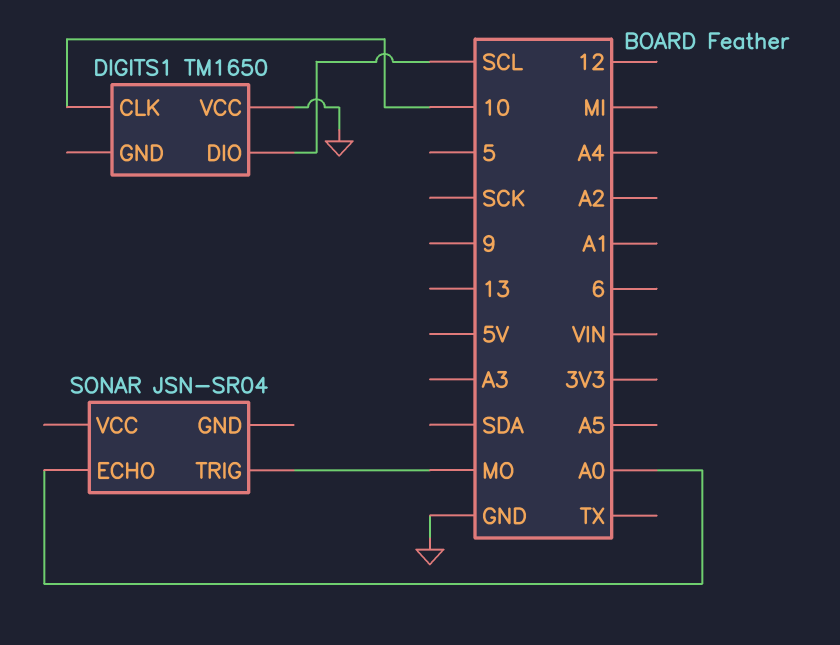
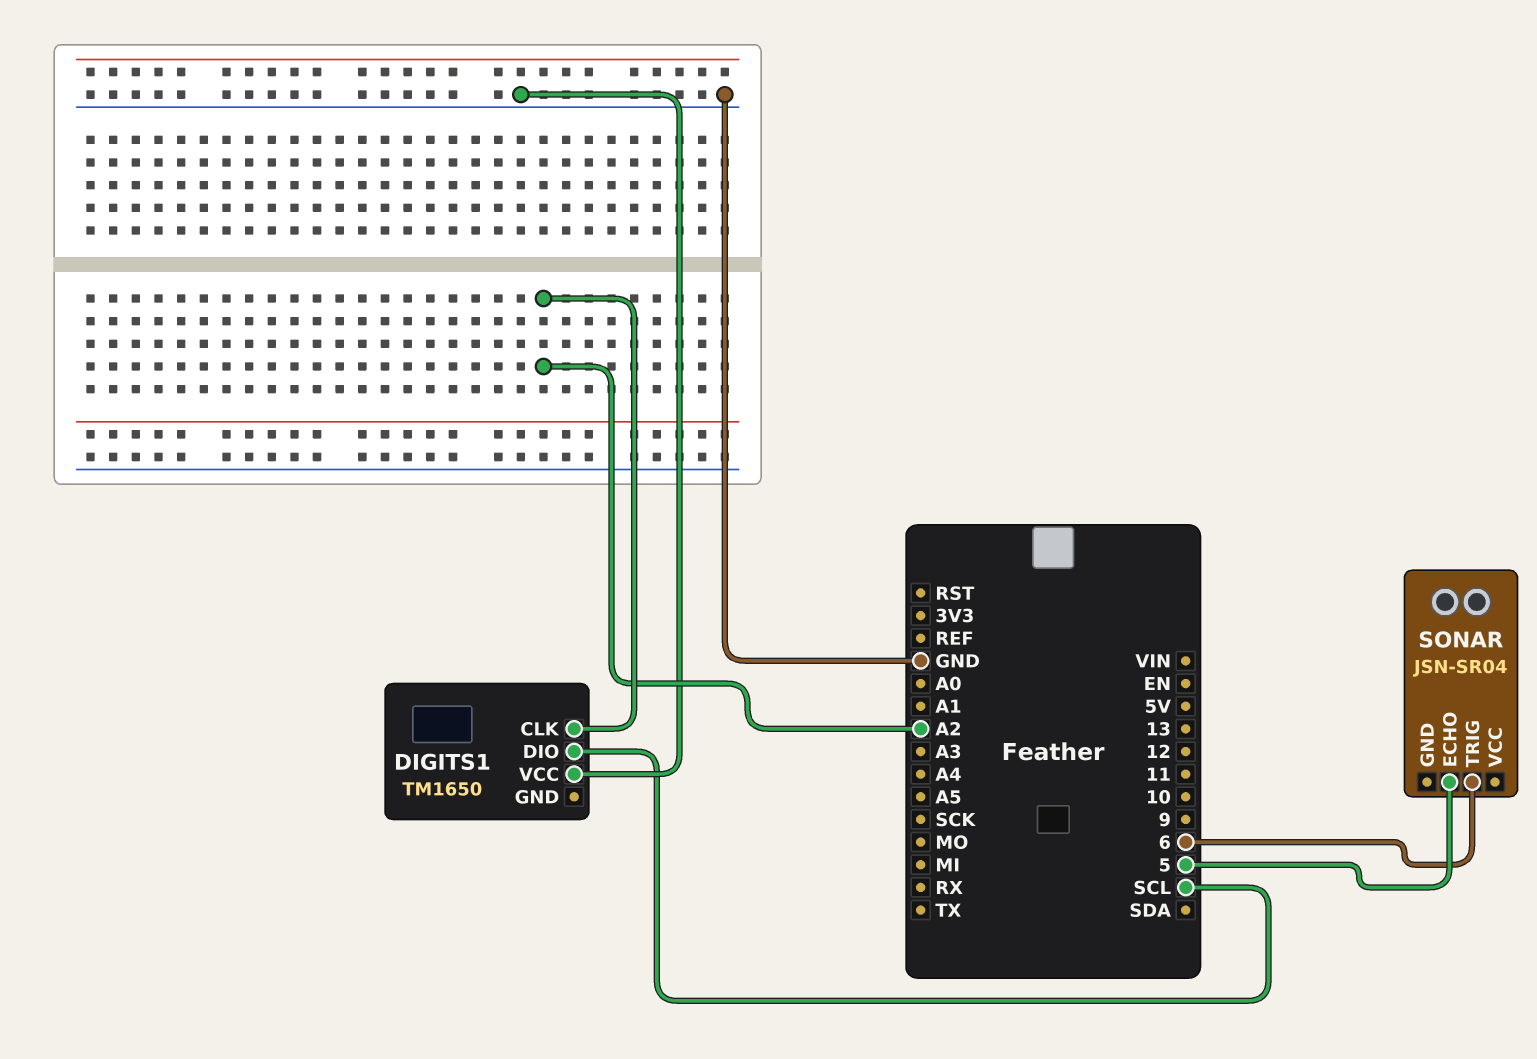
DIGITS1 pin CLK: 10 -> A2
SONAR pin ECHO: A0 -> 5
SONAR pin TRIG: MO -> 6

